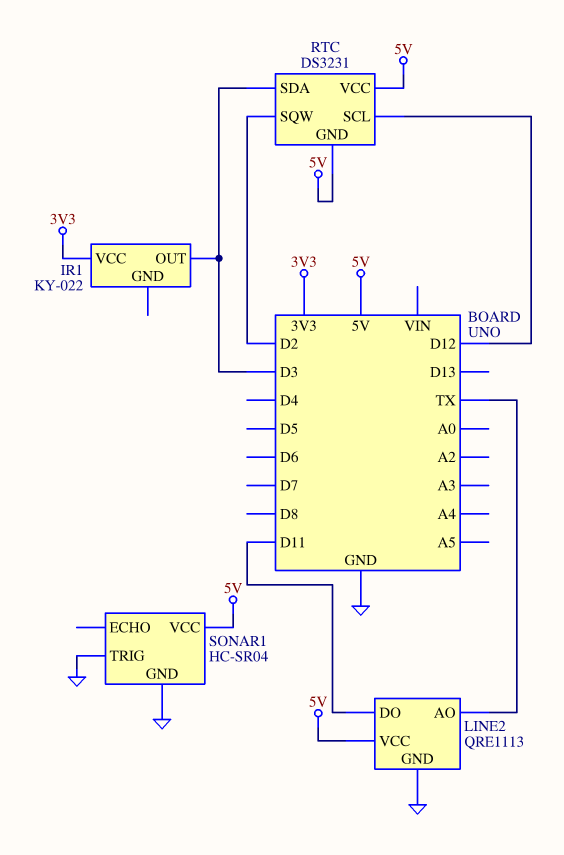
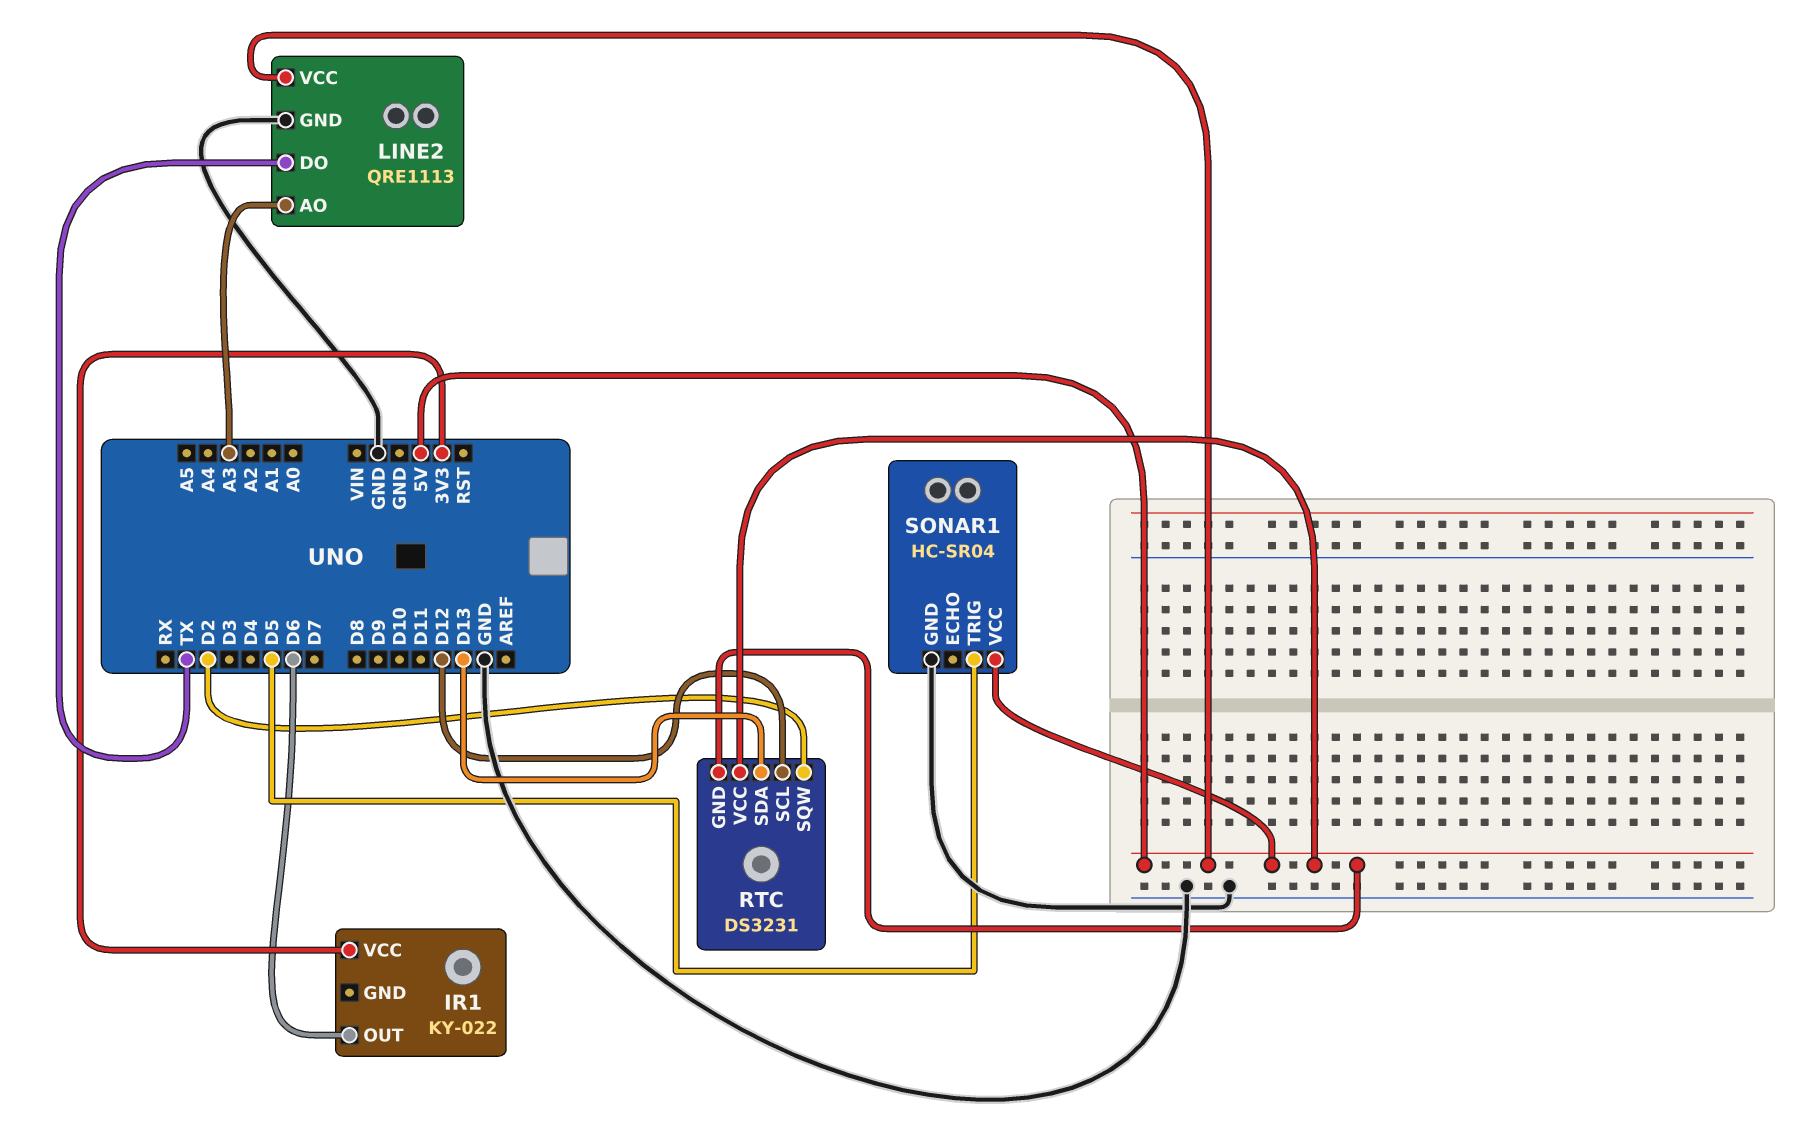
IR1 pin OUT: D3 -> D6
LINE2 pin AO: TX -> A3
LINE2 pin DO: D11 -> TX
RTC pin SDA: D3 -> D13
SONAR1 pin TRIG: GND -> D5

